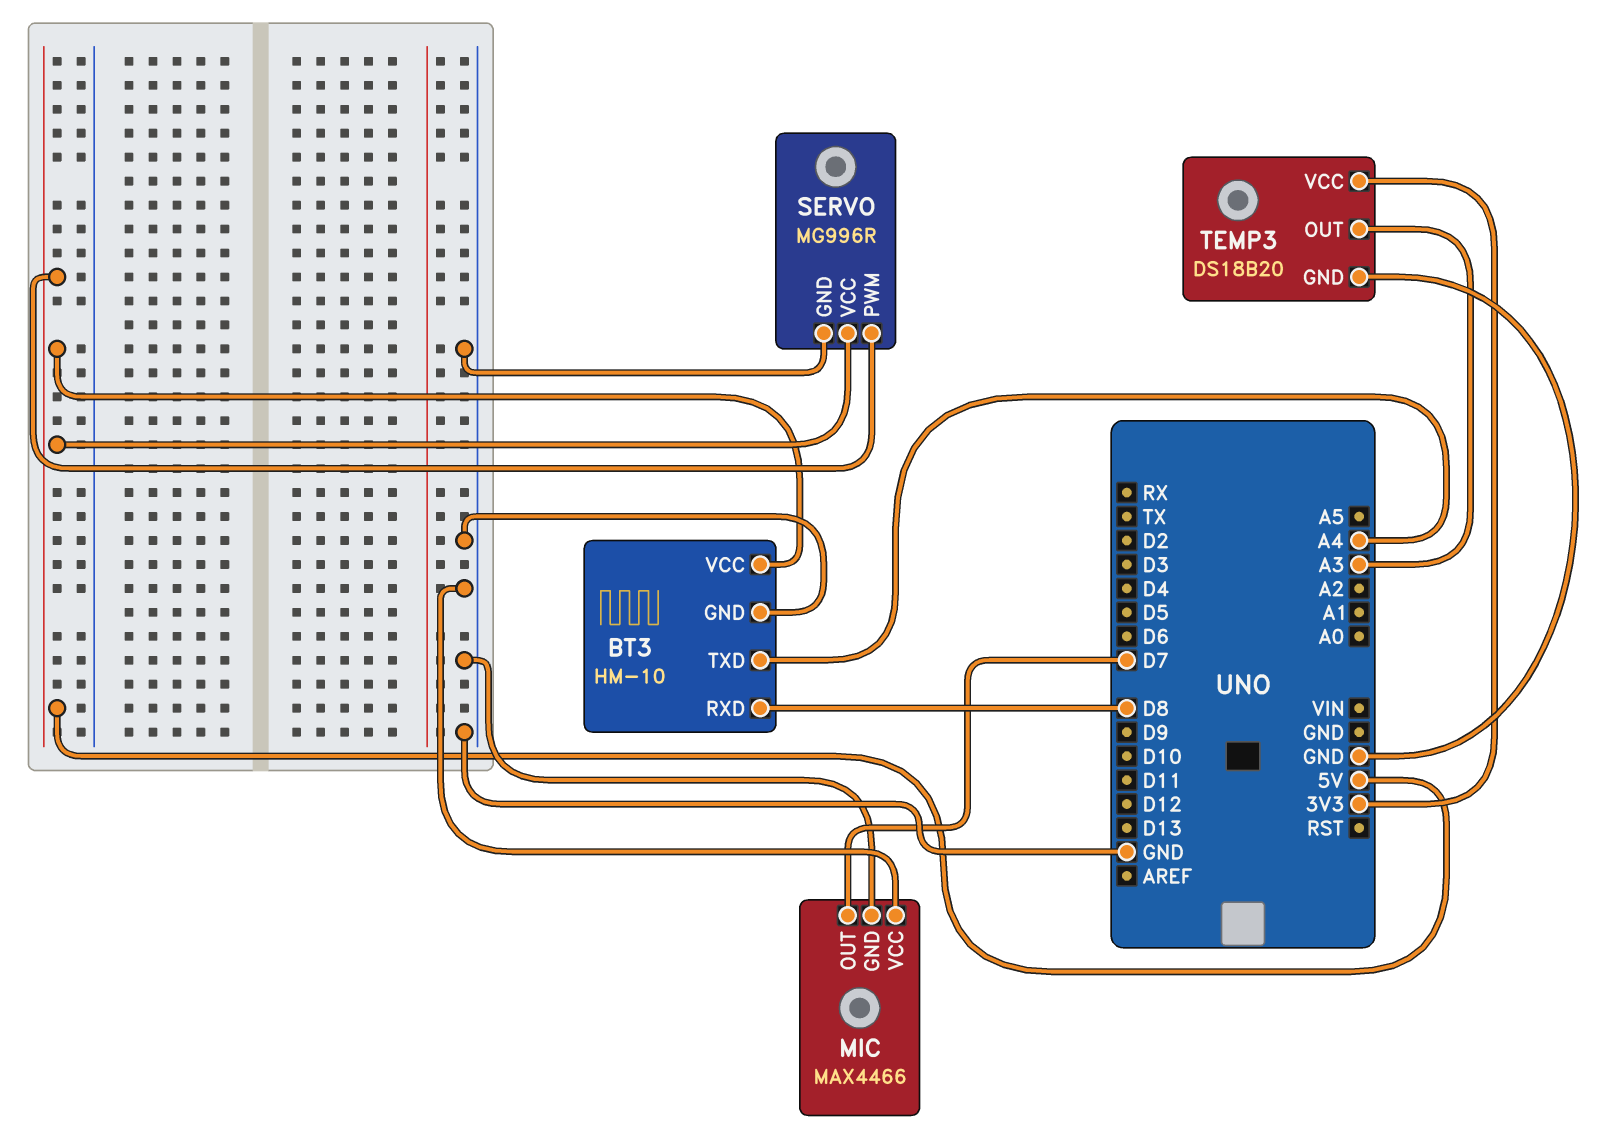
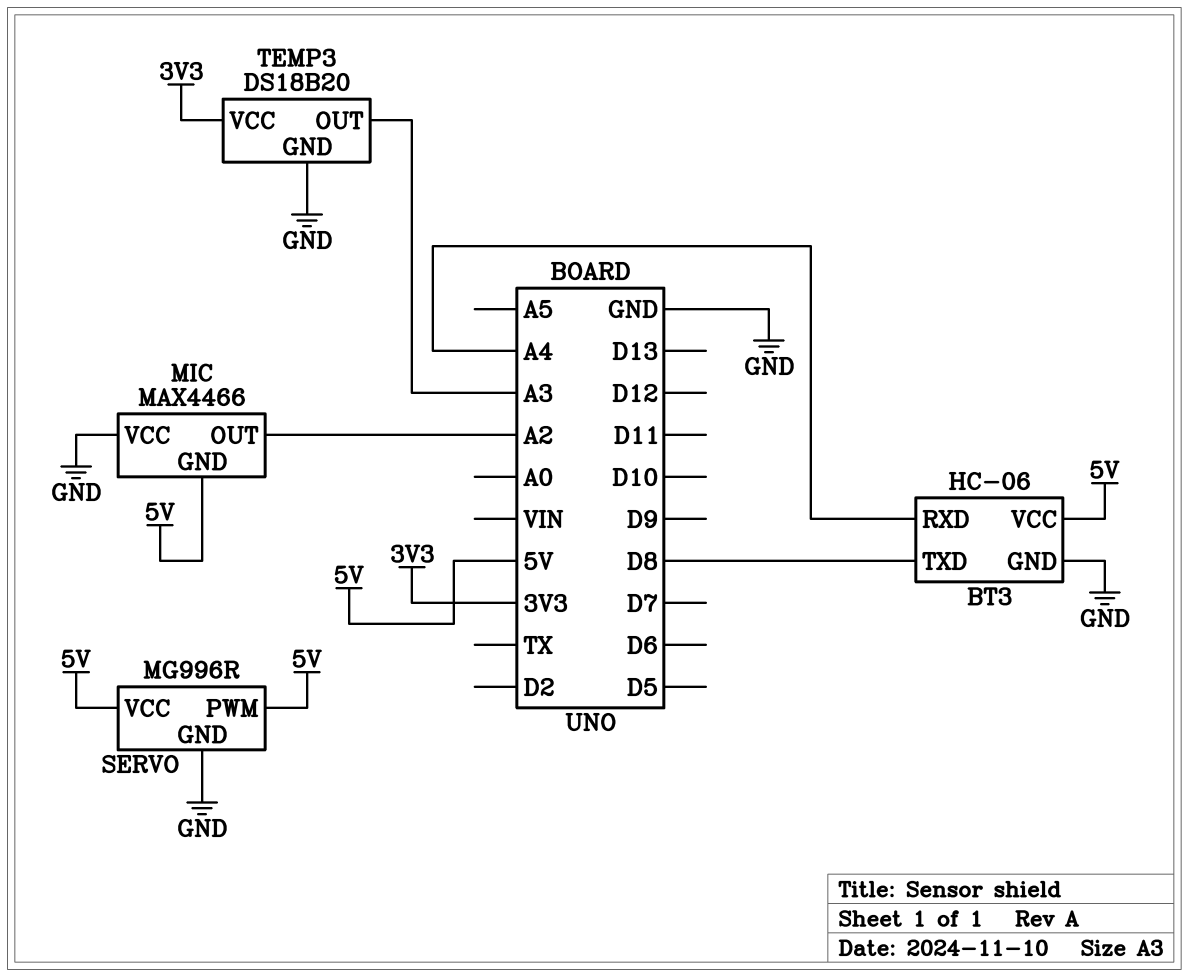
BT3: HM-10 -> HC-06
BT3 pin RXD: D8 -> A4
BT3 pin TXD: A4 -> D8
MIC pin GND: GND -> 5V
MIC pin OUT: D7 -> A2

